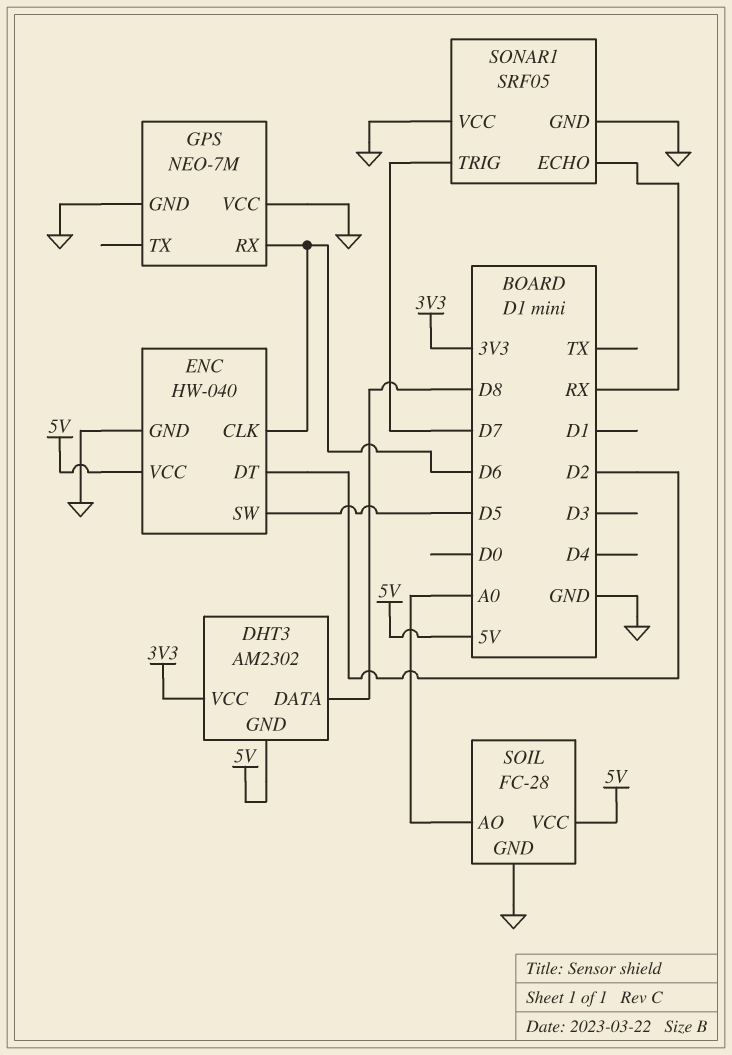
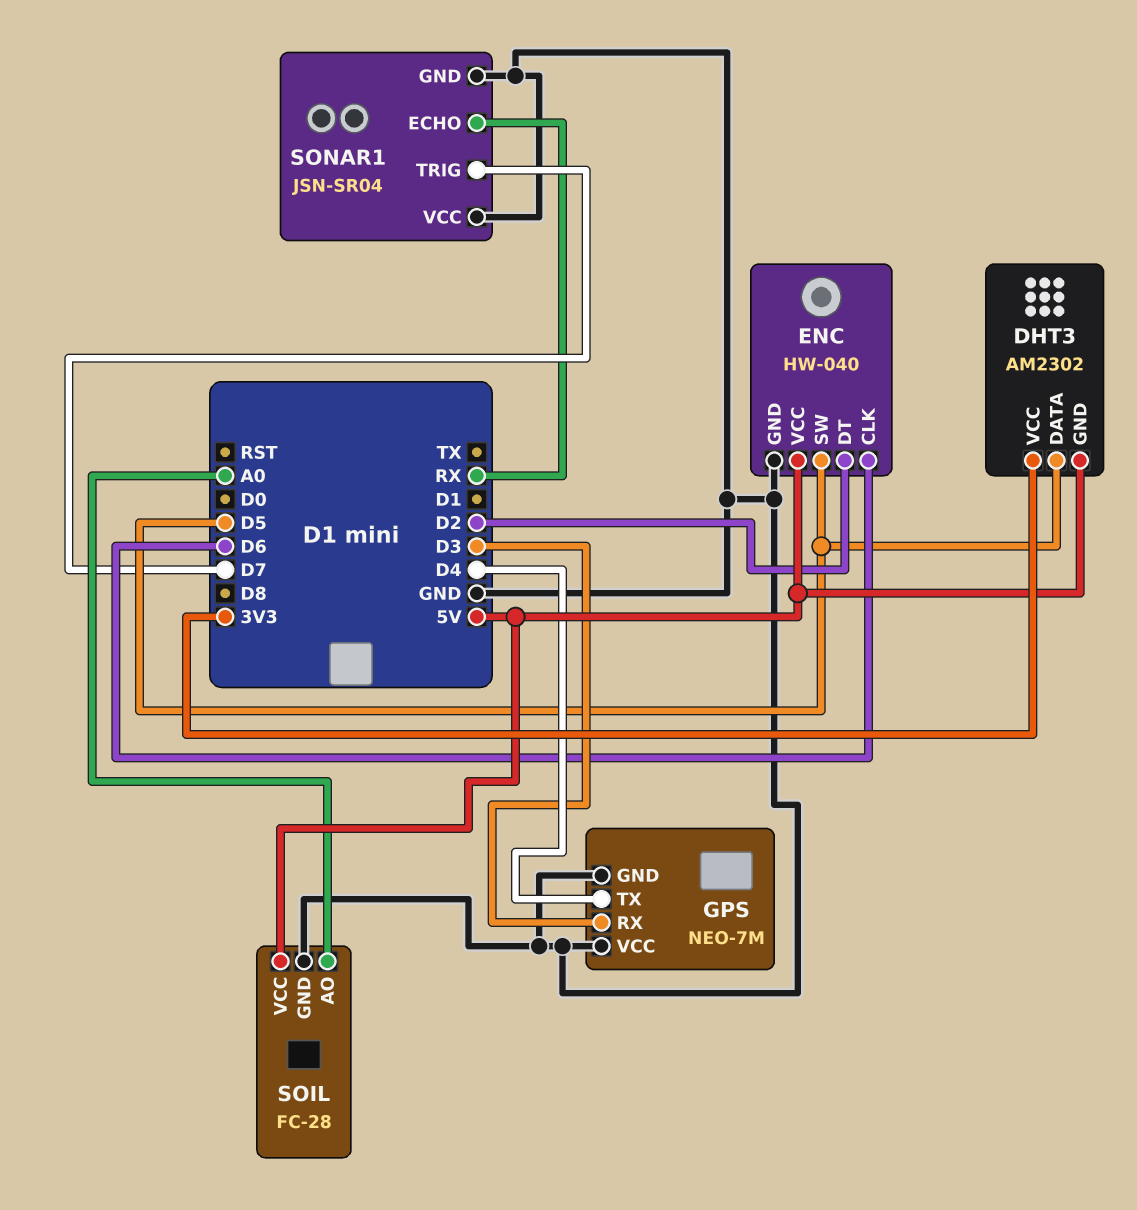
DHT3 pin DATA: D8 -> D5
GPS pin RX: D6 -> D3
GPS pin TX: none -> D4
SONAR1: SRF05 -> JSN-SR04

